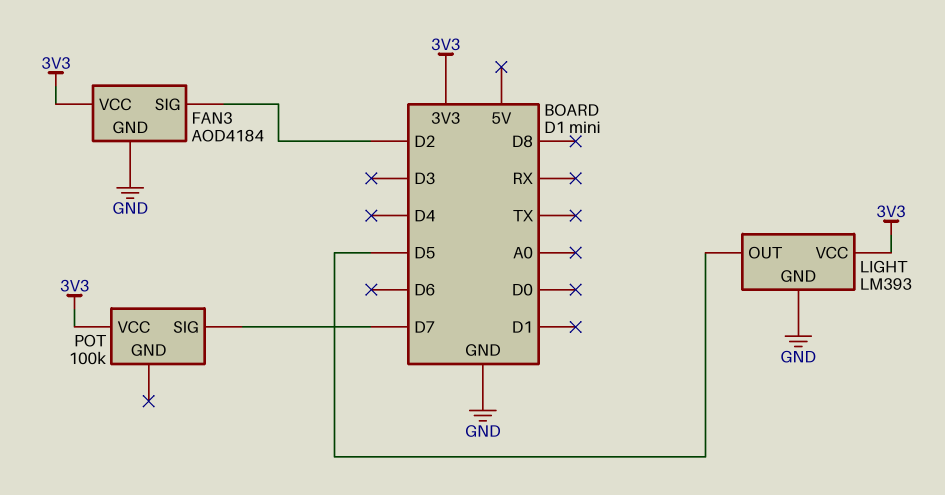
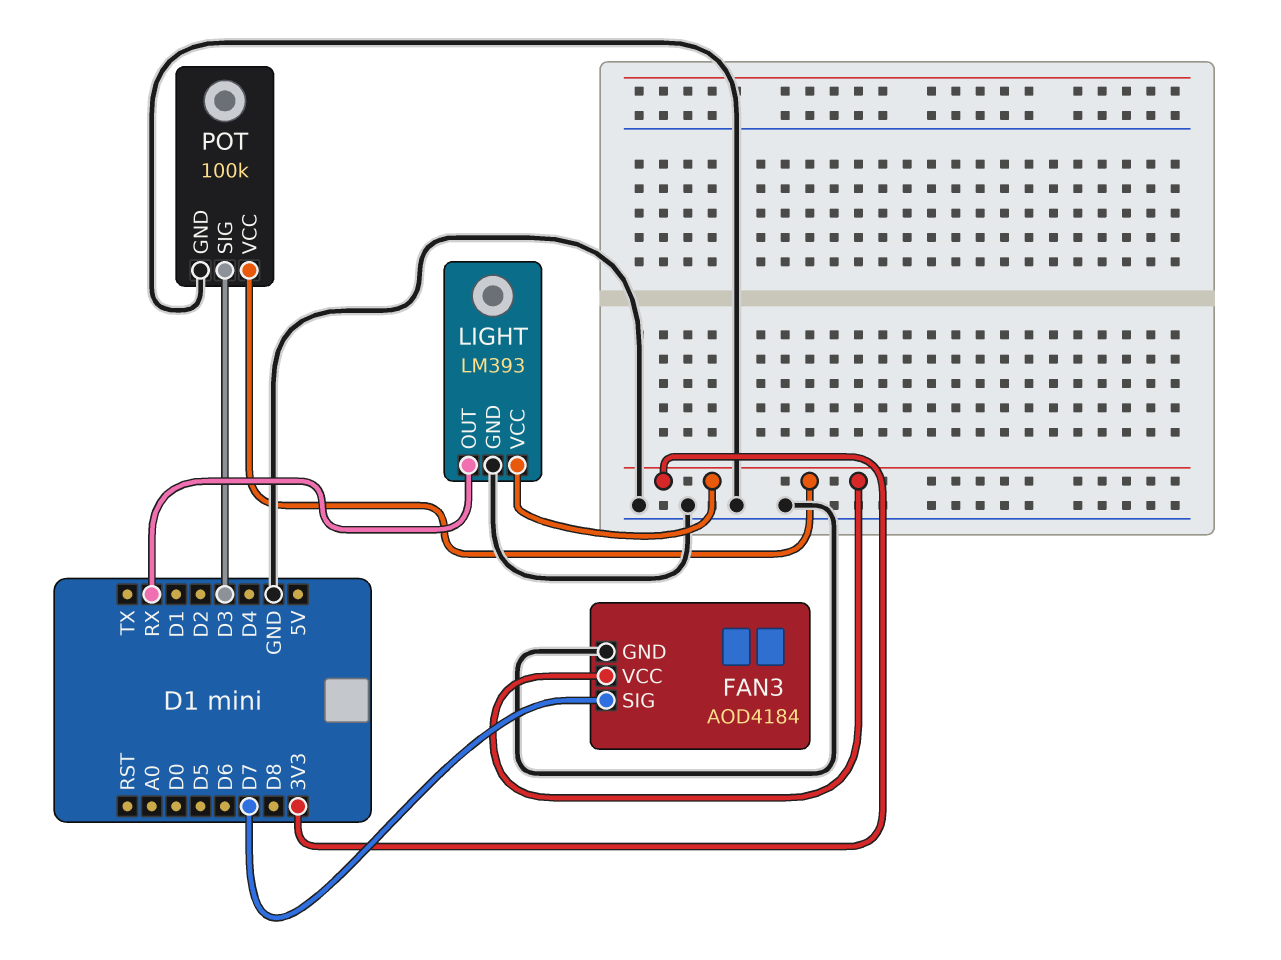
FAN3 pin SIG: D2 -> D7
LIGHT pin OUT: D5 -> RX
POT pin GND: none -> GND
POT pin SIG: D7 -> D3

